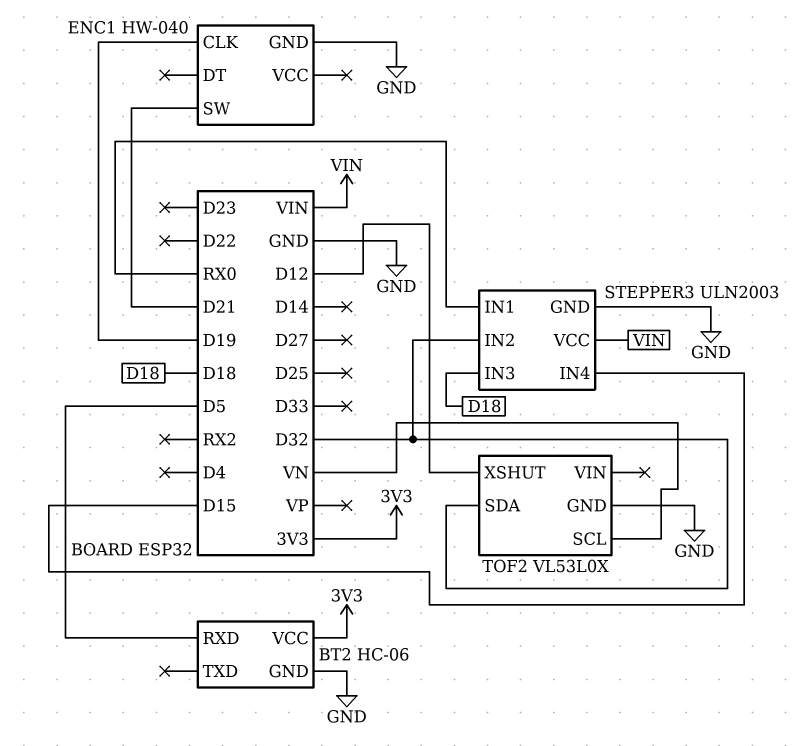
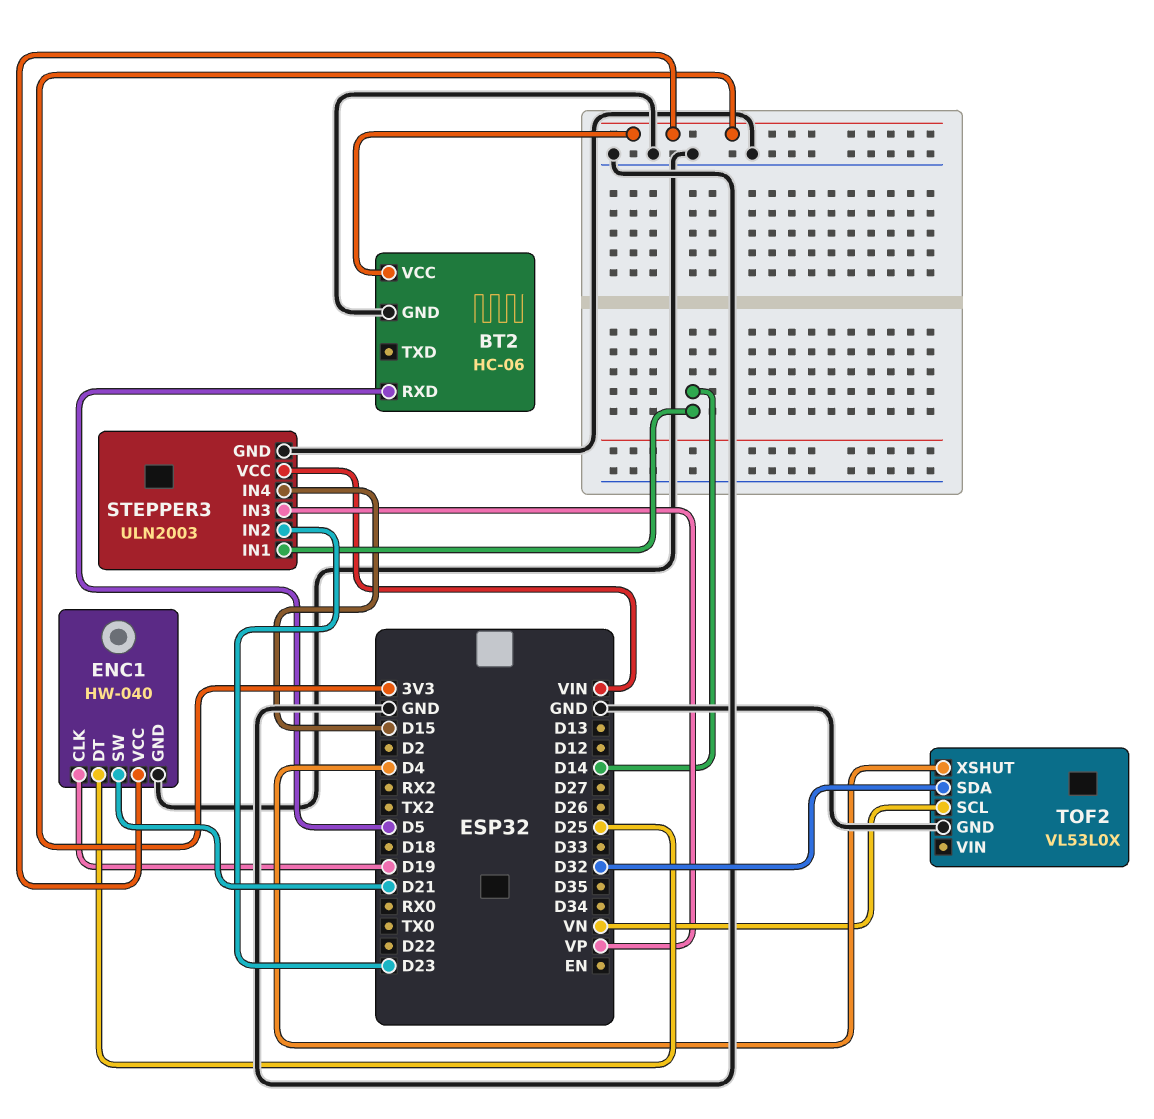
ENC1 pin DT: none -> D25
ENC1 pin VCC: none -> 3V3
STEPPER3 pin IN1: RX0 -> D14
STEPPER3 pin IN2: D32 -> D23
STEPPER3 pin IN3: D18 -> VP
TOF2 pin XSHUT: D12 -> D4

